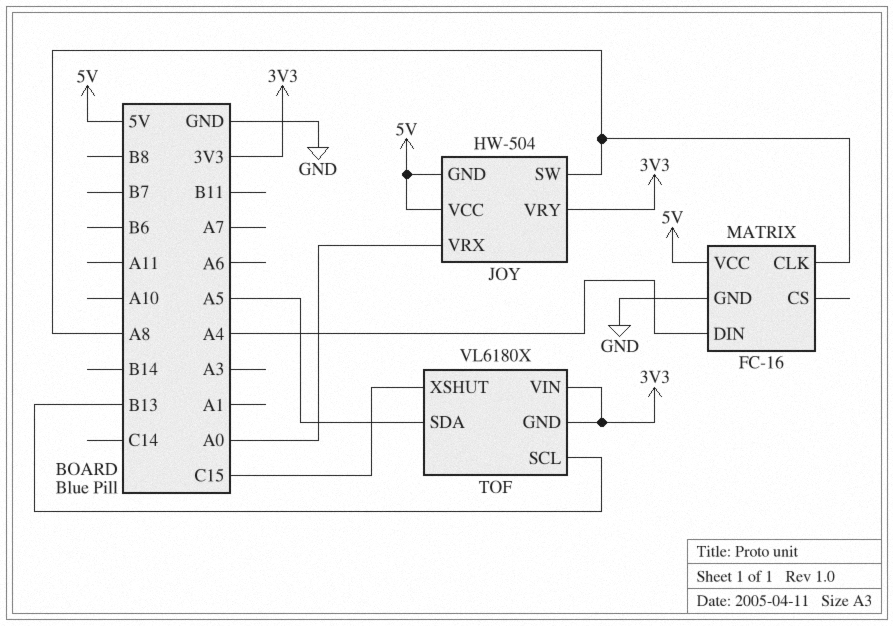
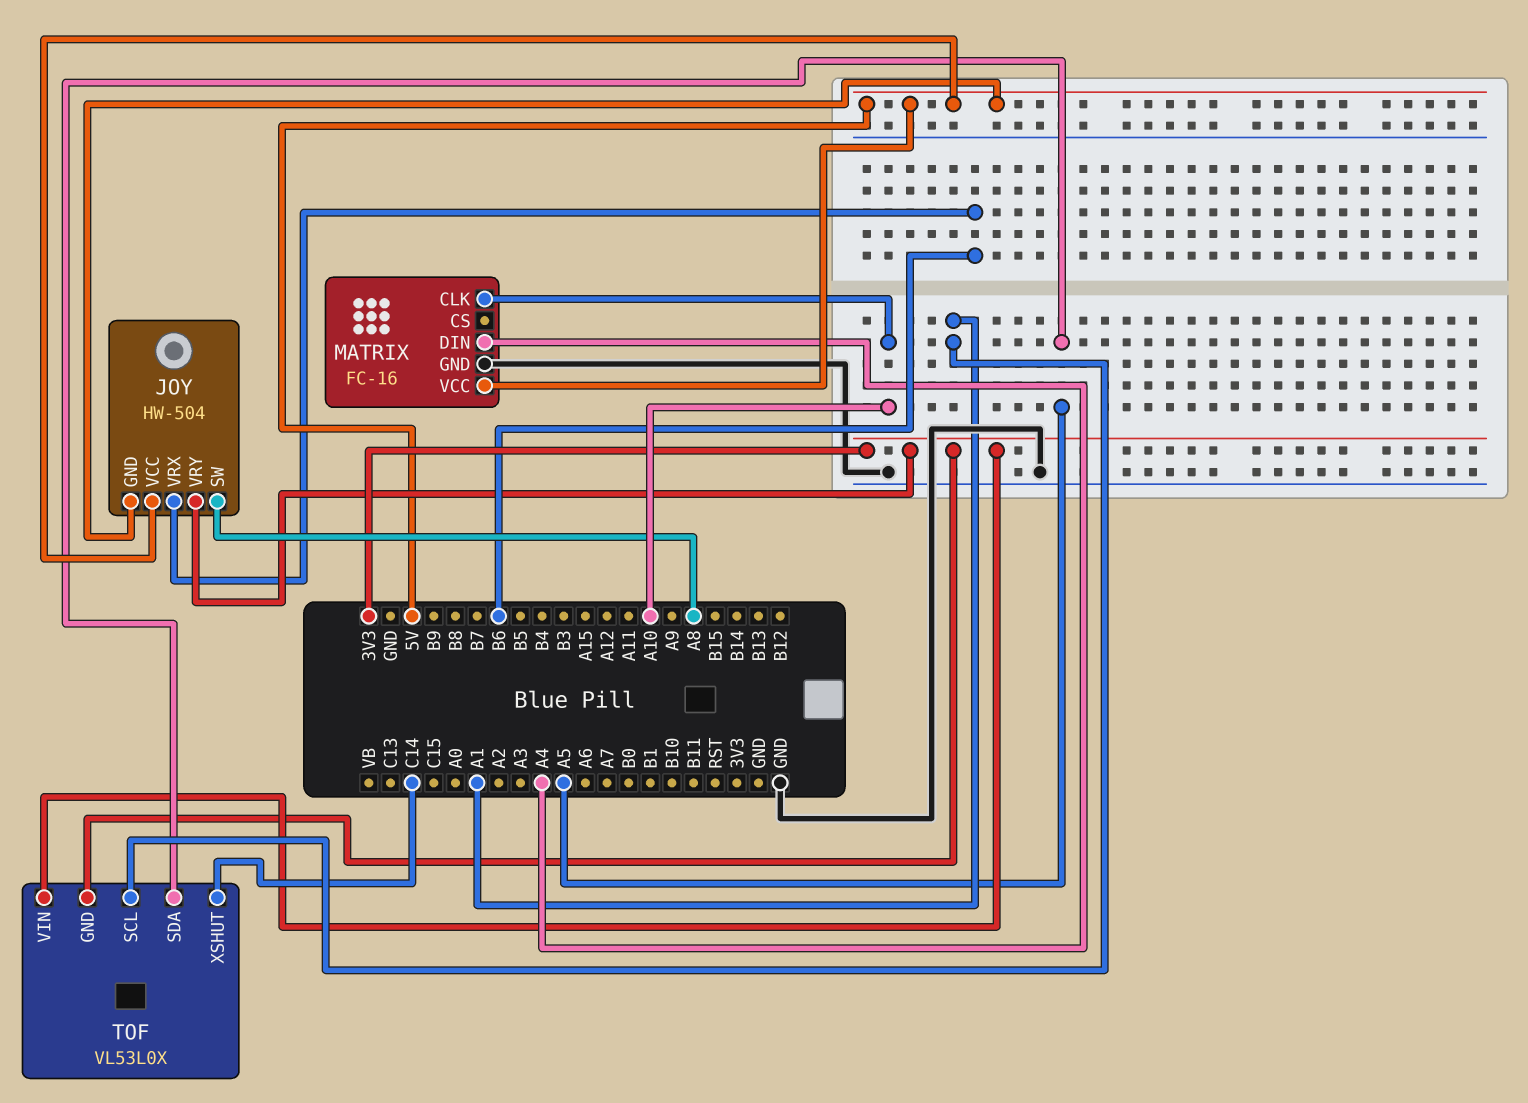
JOY pin VRX: A0 -> B6
MATRIX pin CLK: A8 -> A10
TOF: VL6180X -> VL53L0X
TOF pin SCL: B13 -> A1
TOF pin XSHUT: C15 -> C14

